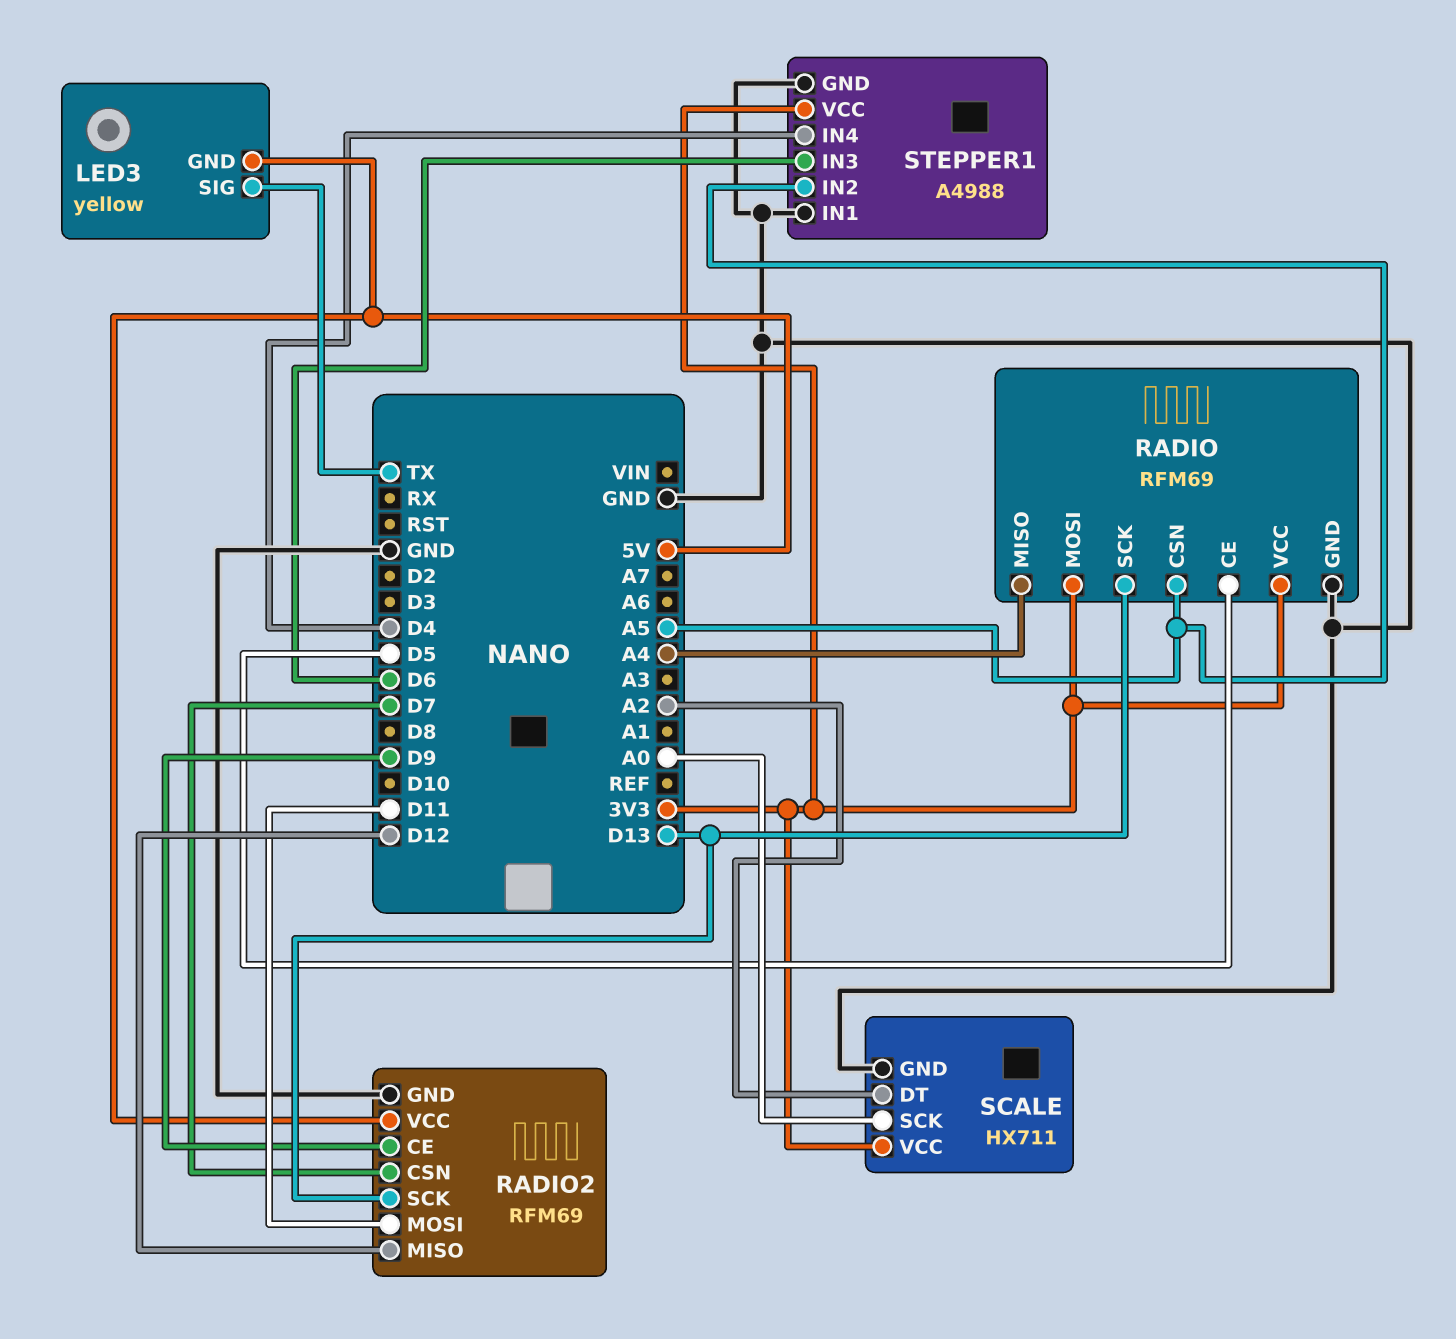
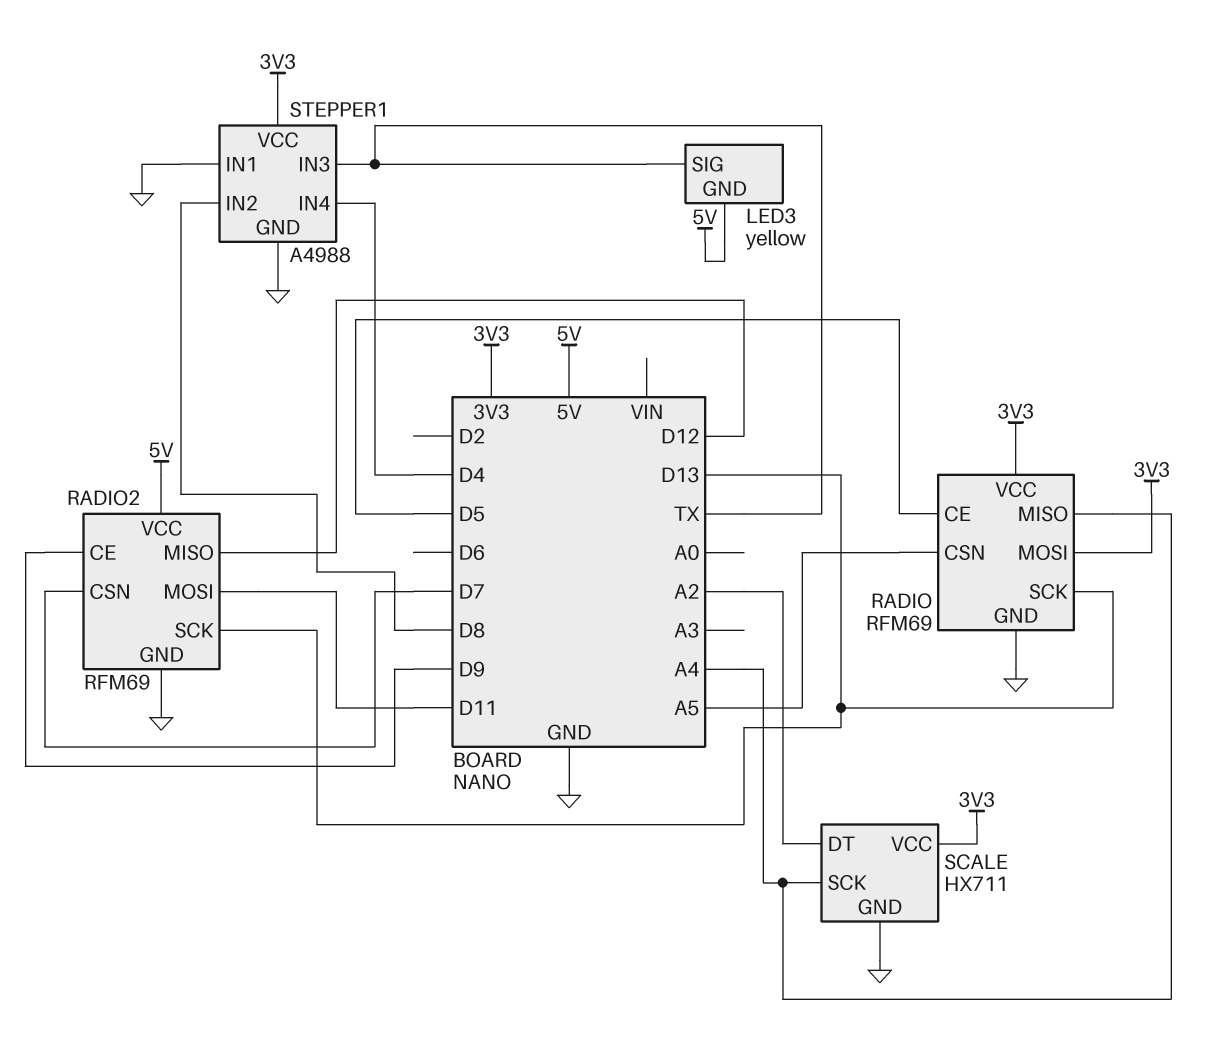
SCALE pin SCK: A0 -> A4
STEPPER1 pin IN2: A5 -> D8
STEPPER1 pin IN3: D6 -> TX

